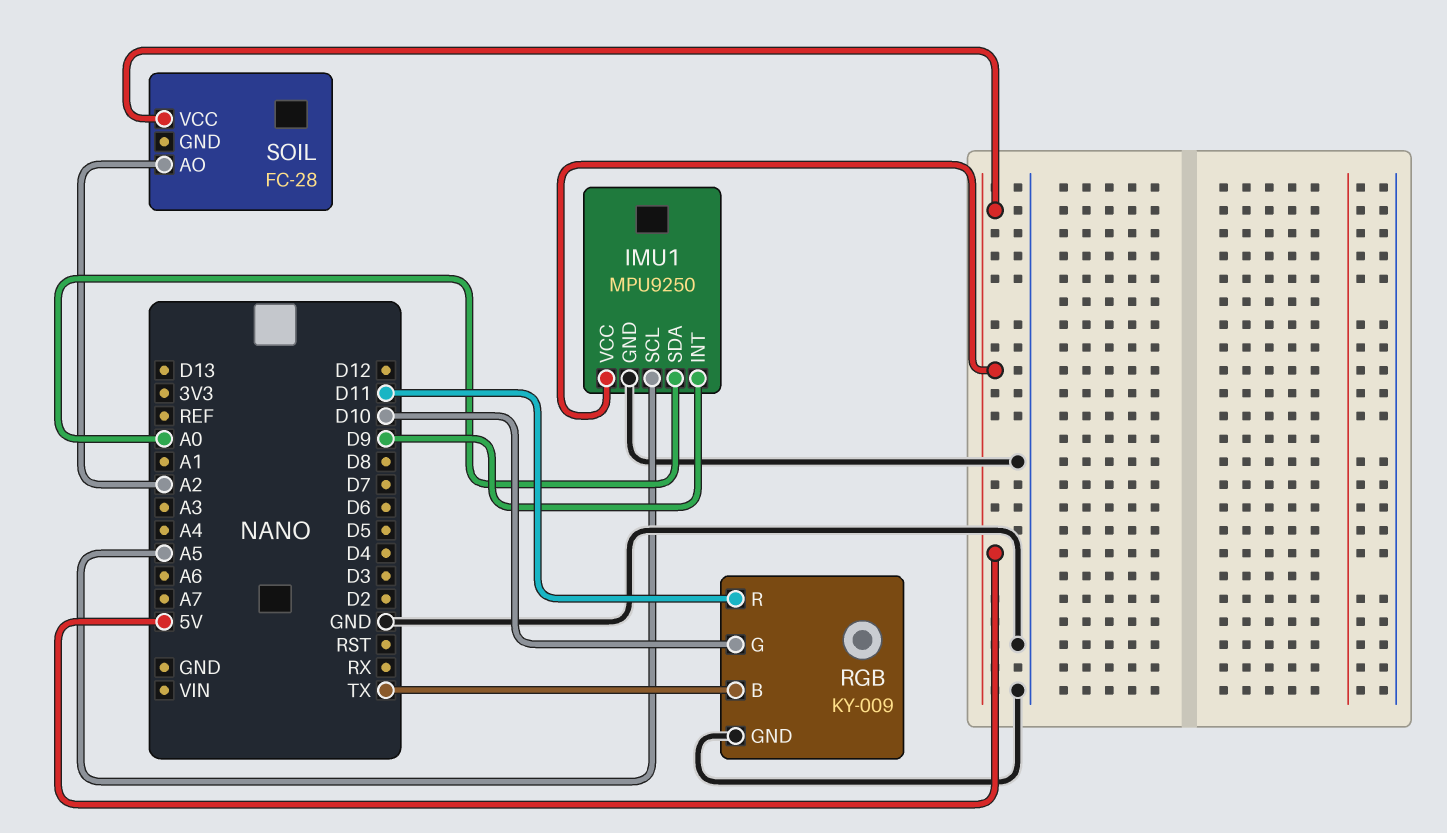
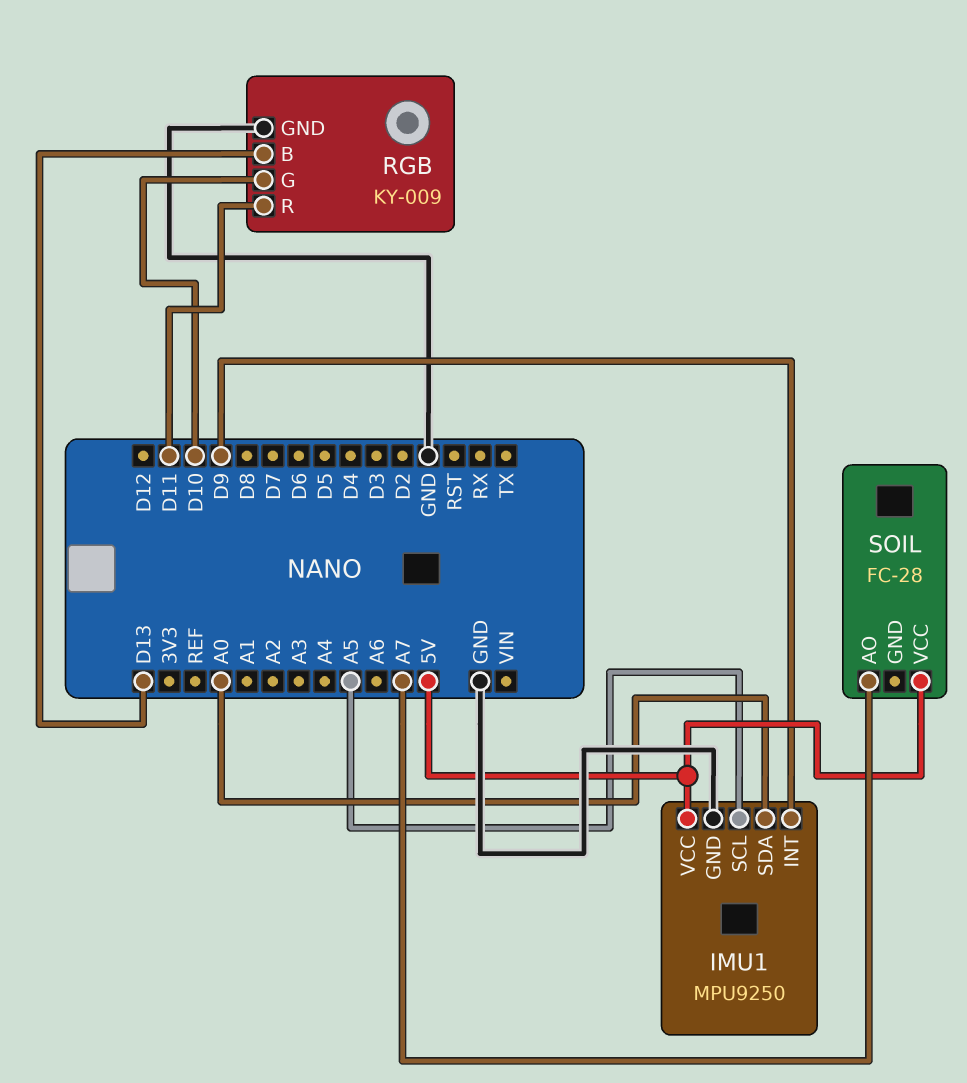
RGB pin B: TX -> D13
SOIL pin AO: A2 -> A7

